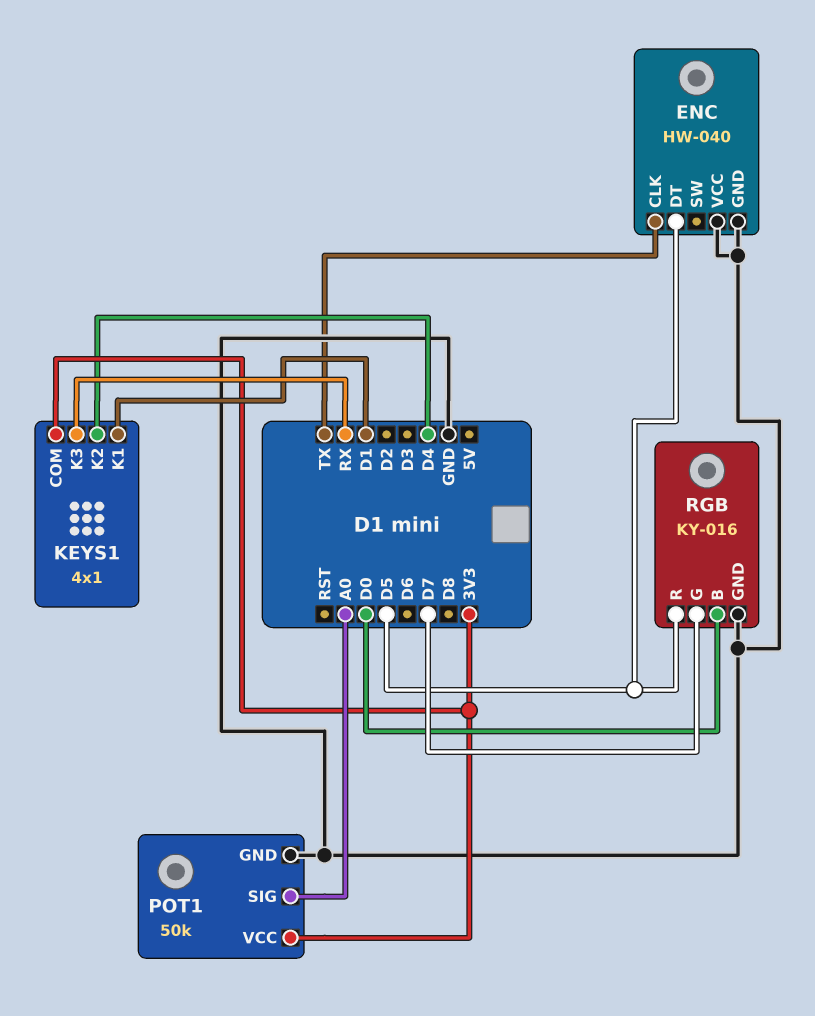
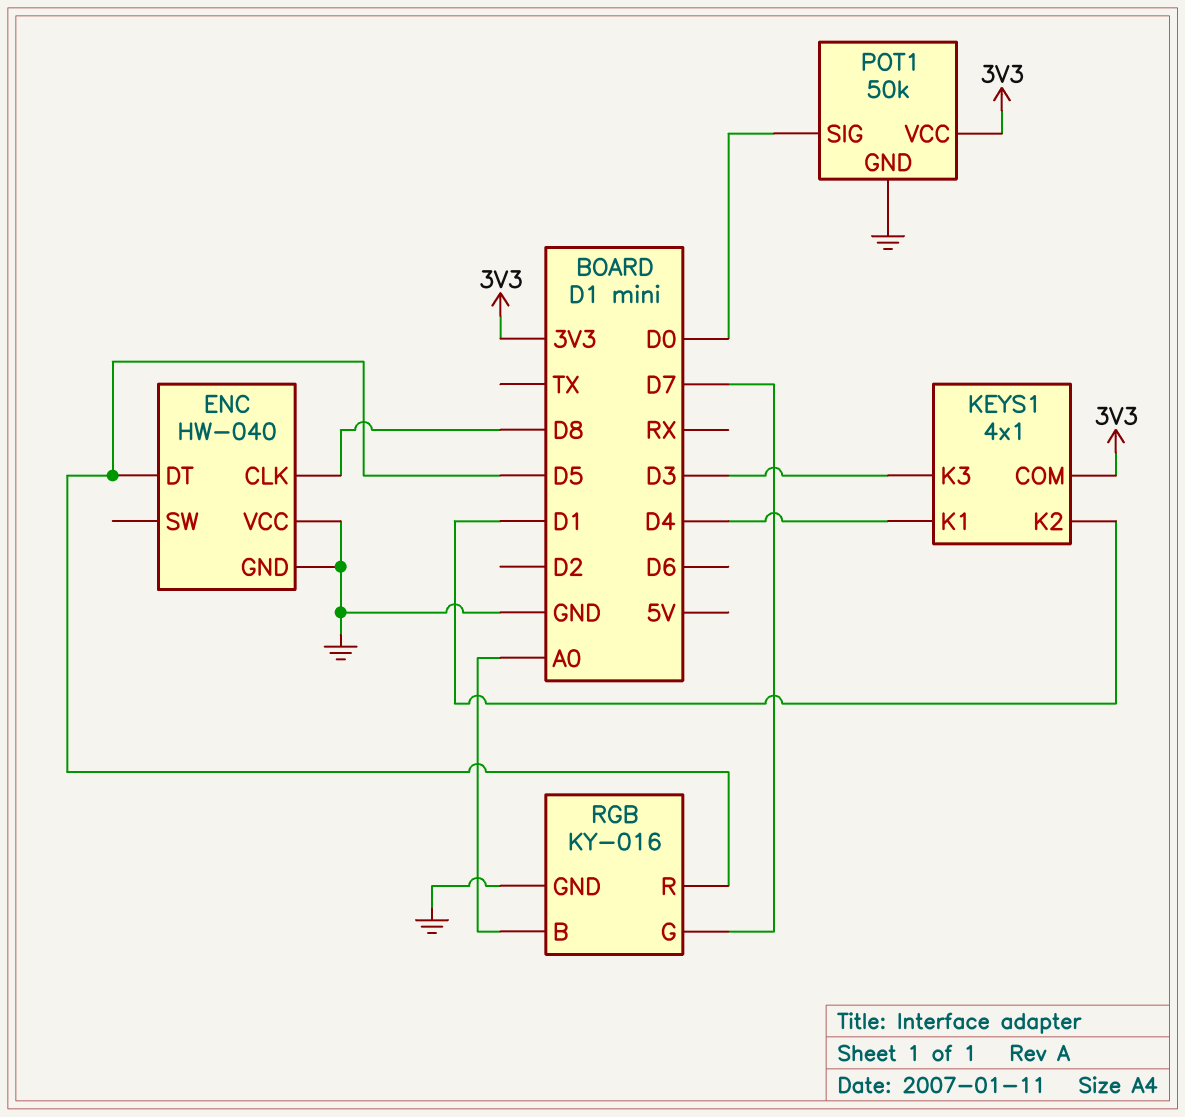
ENC pin CLK: TX -> D8
KEYS1 pin K1: D1 -> D4
KEYS1 pin K2: D4 -> D1
KEYS1 pin K3: RX -> D3
POT1 pin SIG: A0 -> D0
RGB pin B: D0 -> A0

